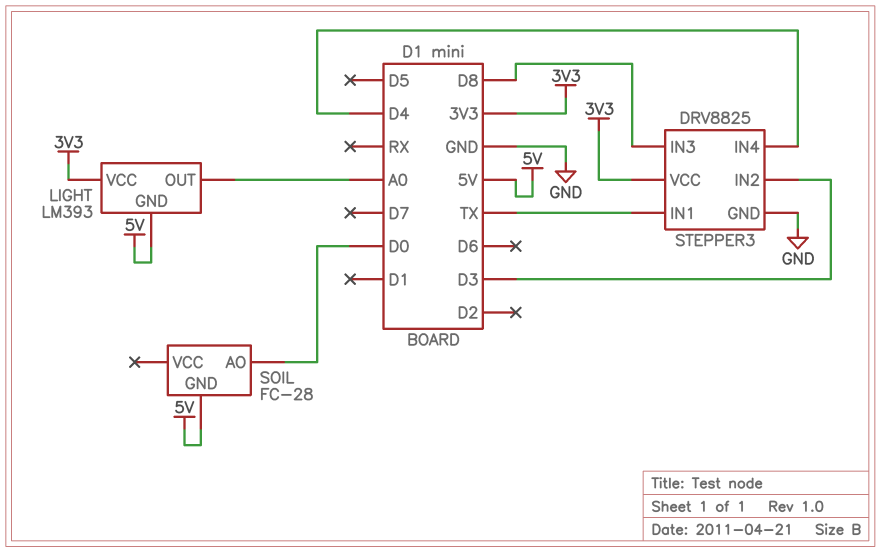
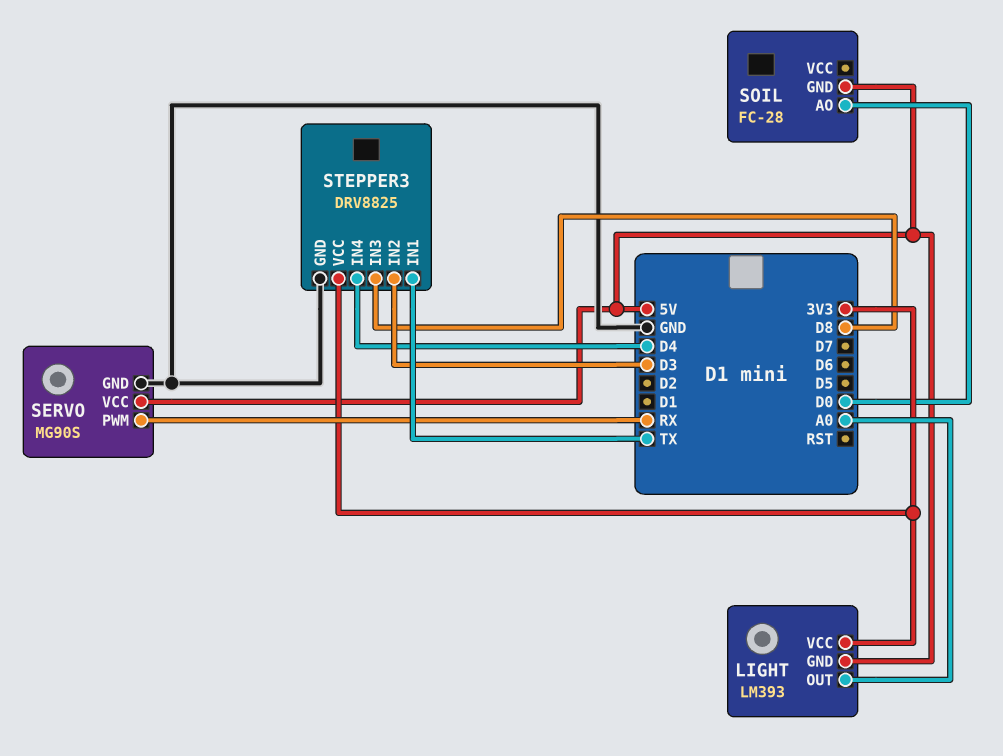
SERVO: none -> MG90S
SERVO pin GND: none -> GND
SERVO pin PWM: none -> RX
SERVO pin VCC: none -> 5V

